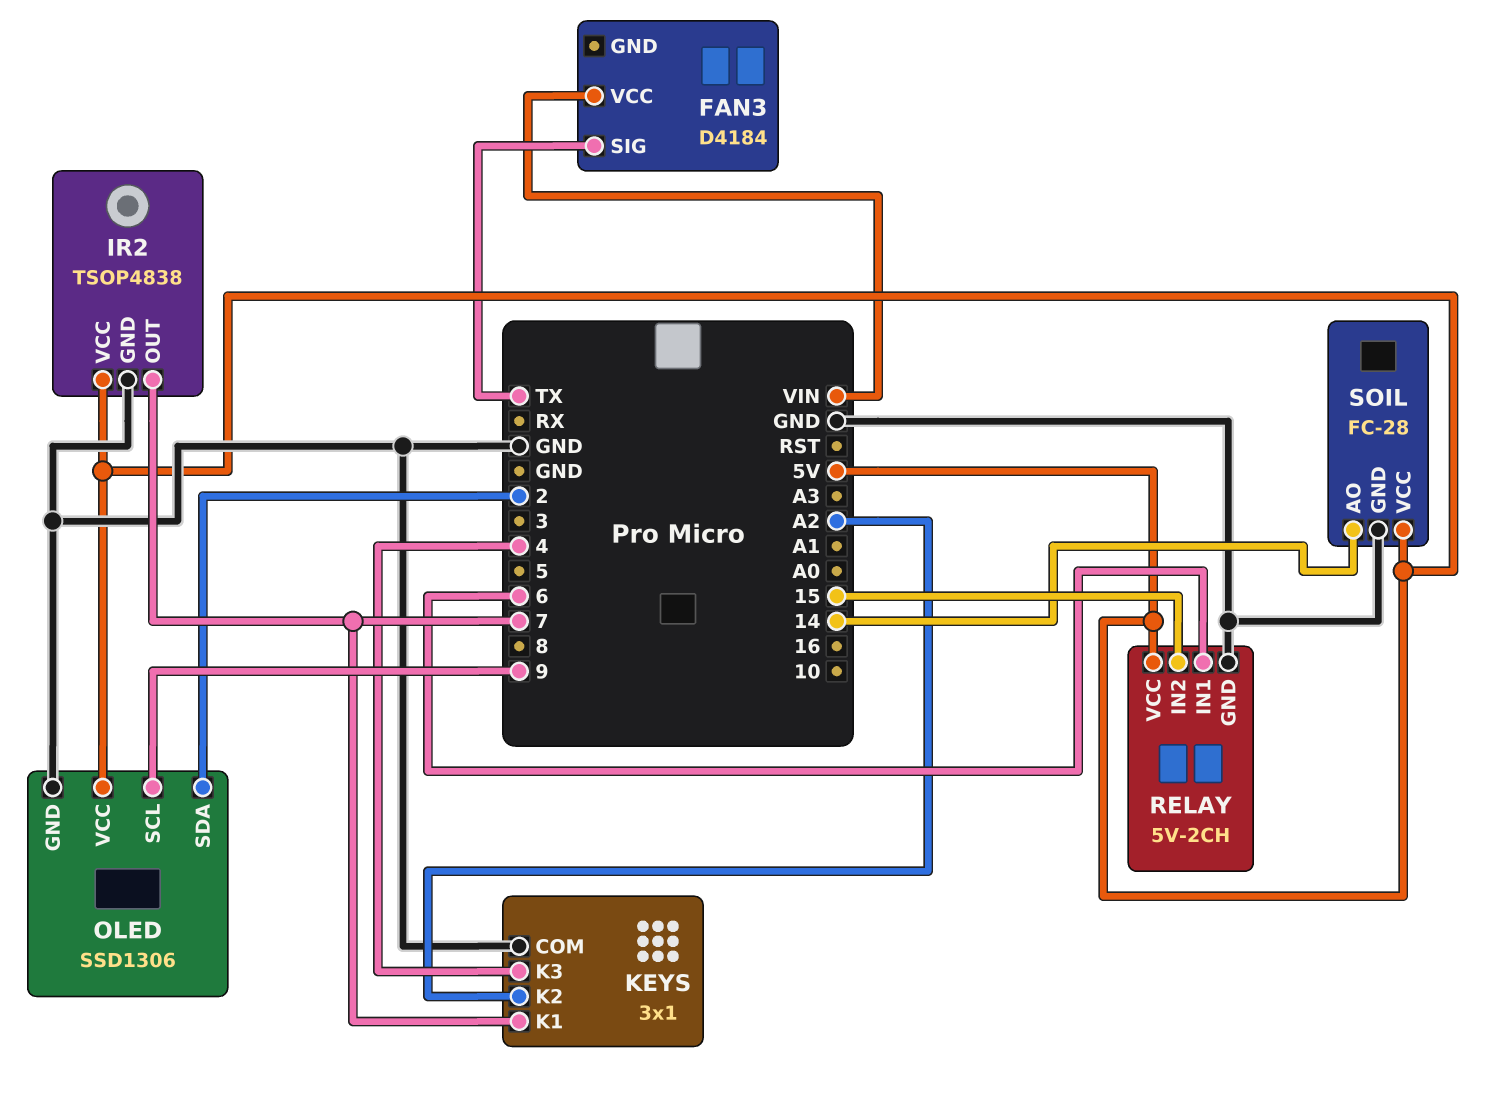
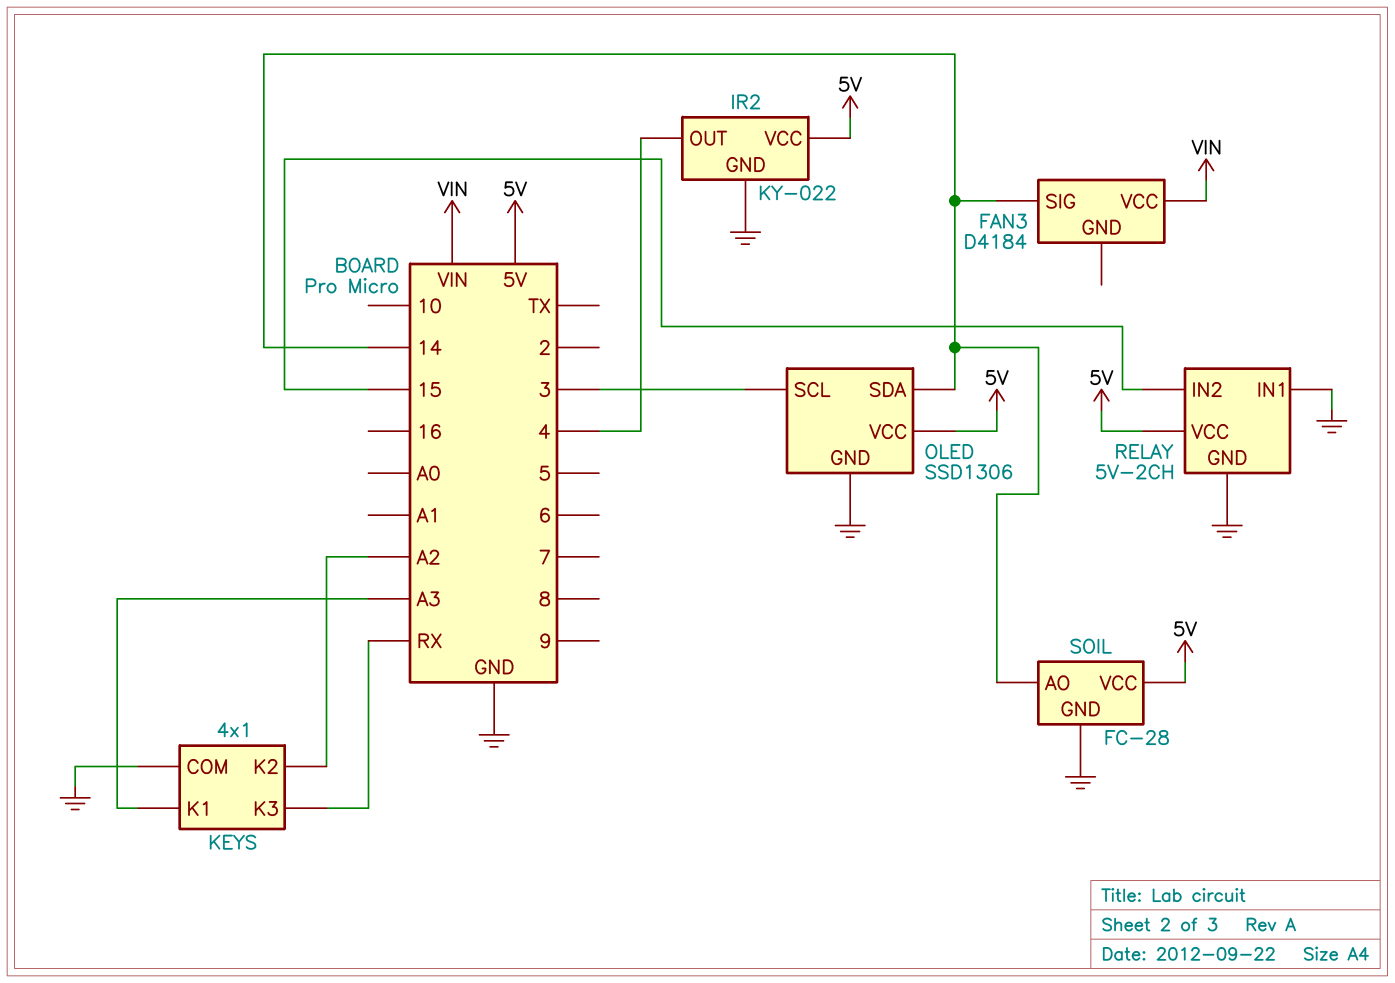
FAN3 pin SIG: TX -> 14
IR2: TSOP4838 -> KY-022
IR2 pin OUT: 7 -> 4
KEYS: 3x1 -> 4x1
KEYS pin K1: 7 -> A3
KEYS pin K3: 4 -> RX
OLED pin SCL: 9 -> 3
OLED pin SDA: 2 -> 14
RELAY pin IN1: 6 -> GND

